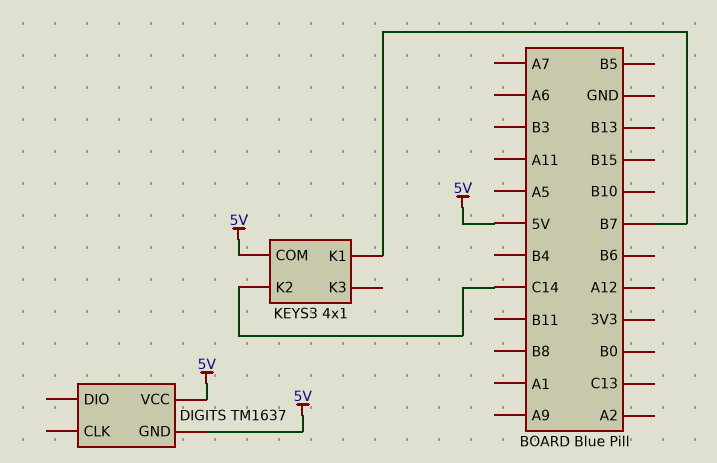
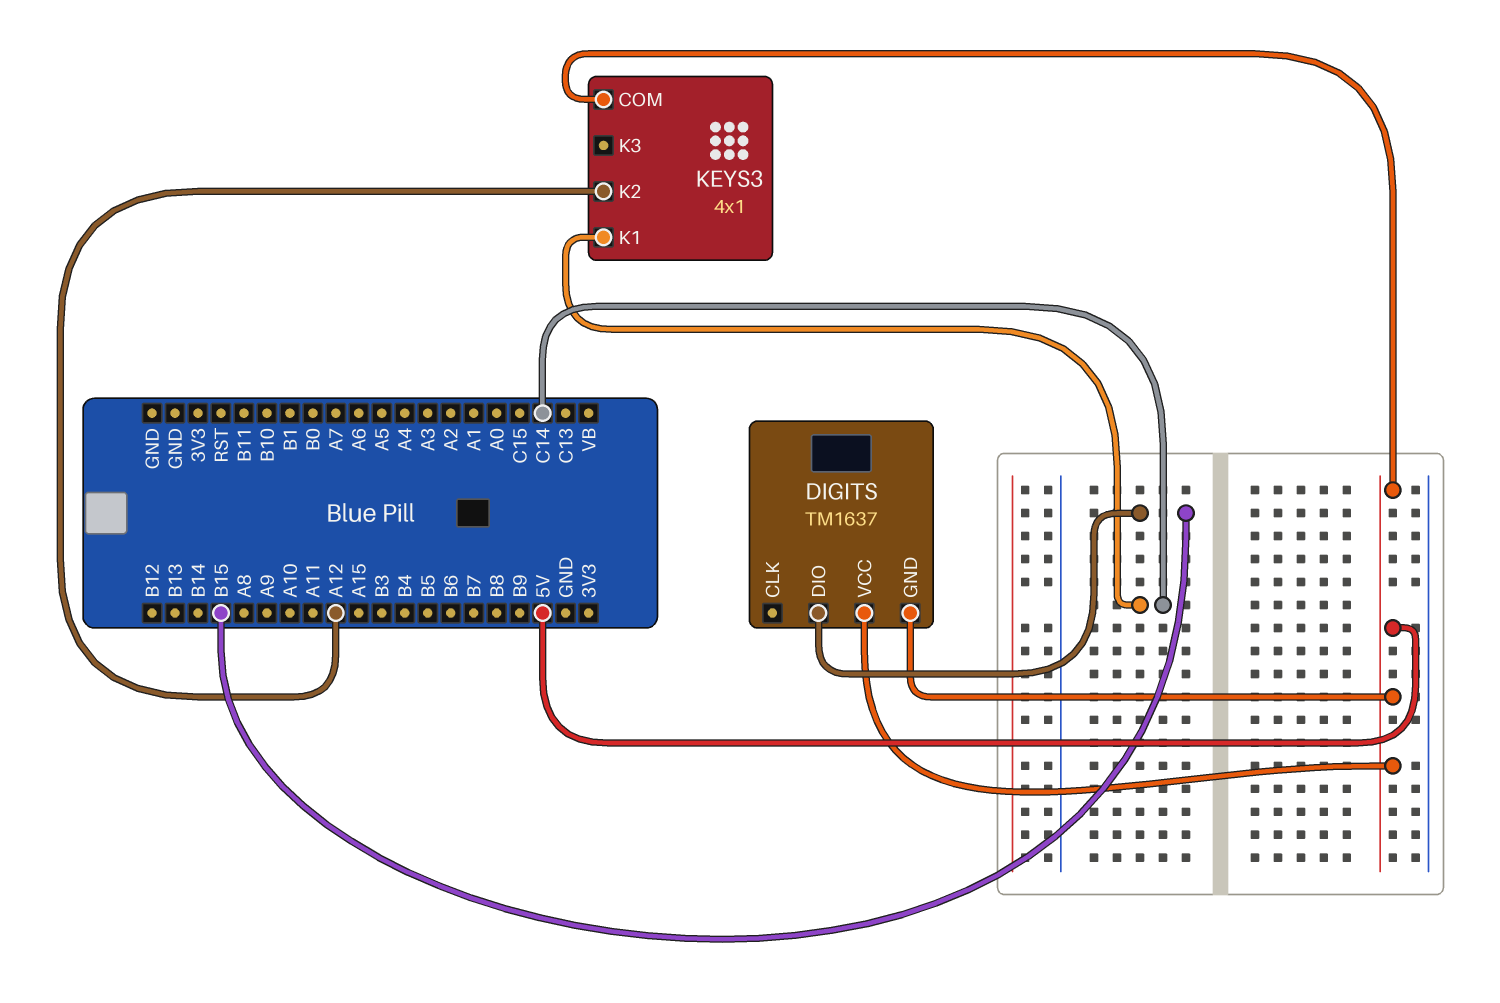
DIGITS pin DIO: none -> B15
KEYS3 pin K1: B7 -> C14
KEYS3 pin K2: C14 -> A12

